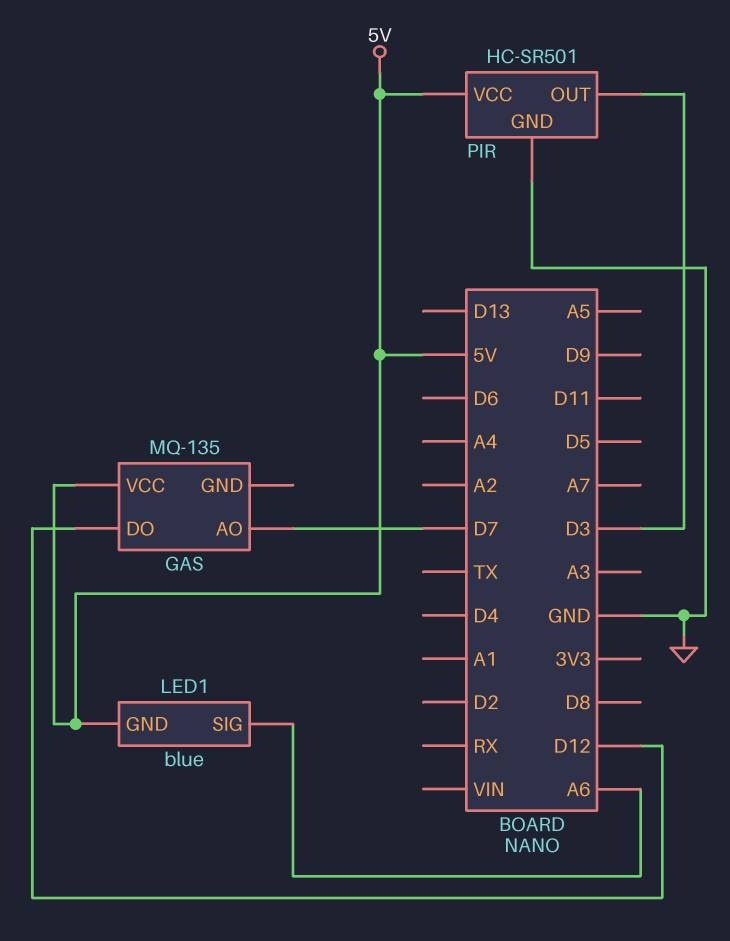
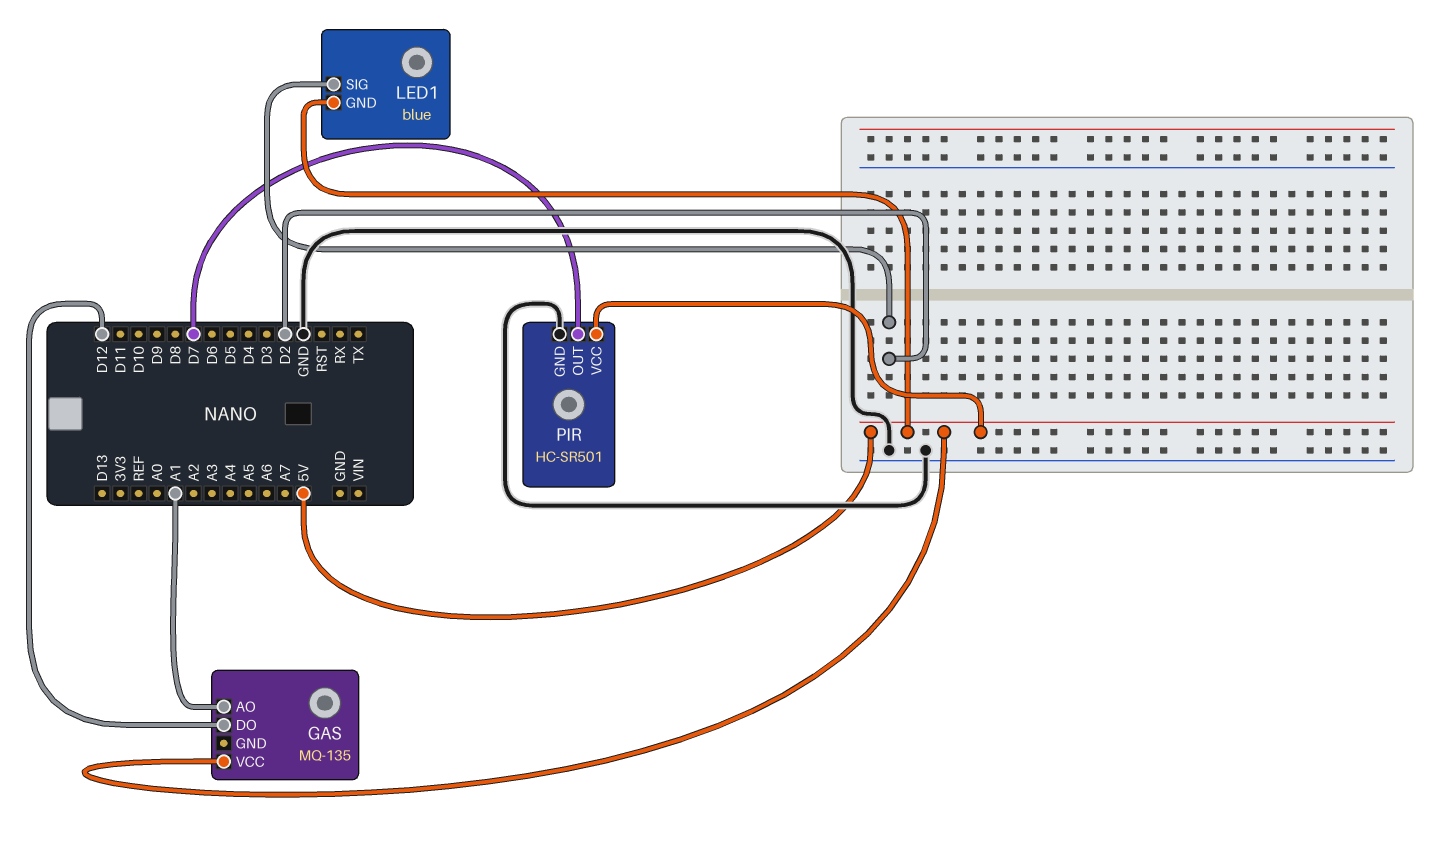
GAS pin AO: D7 -> A1
LED1 pin SIG: A6 -> D2
PIR pin OUT: D3 -> D7

